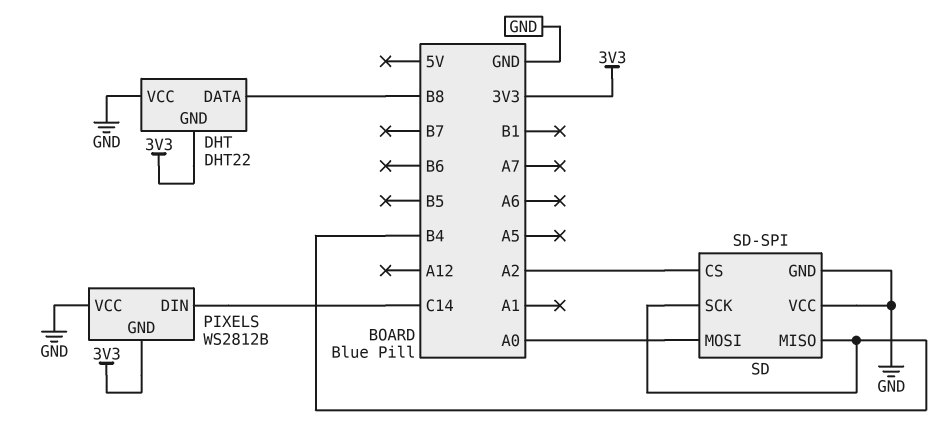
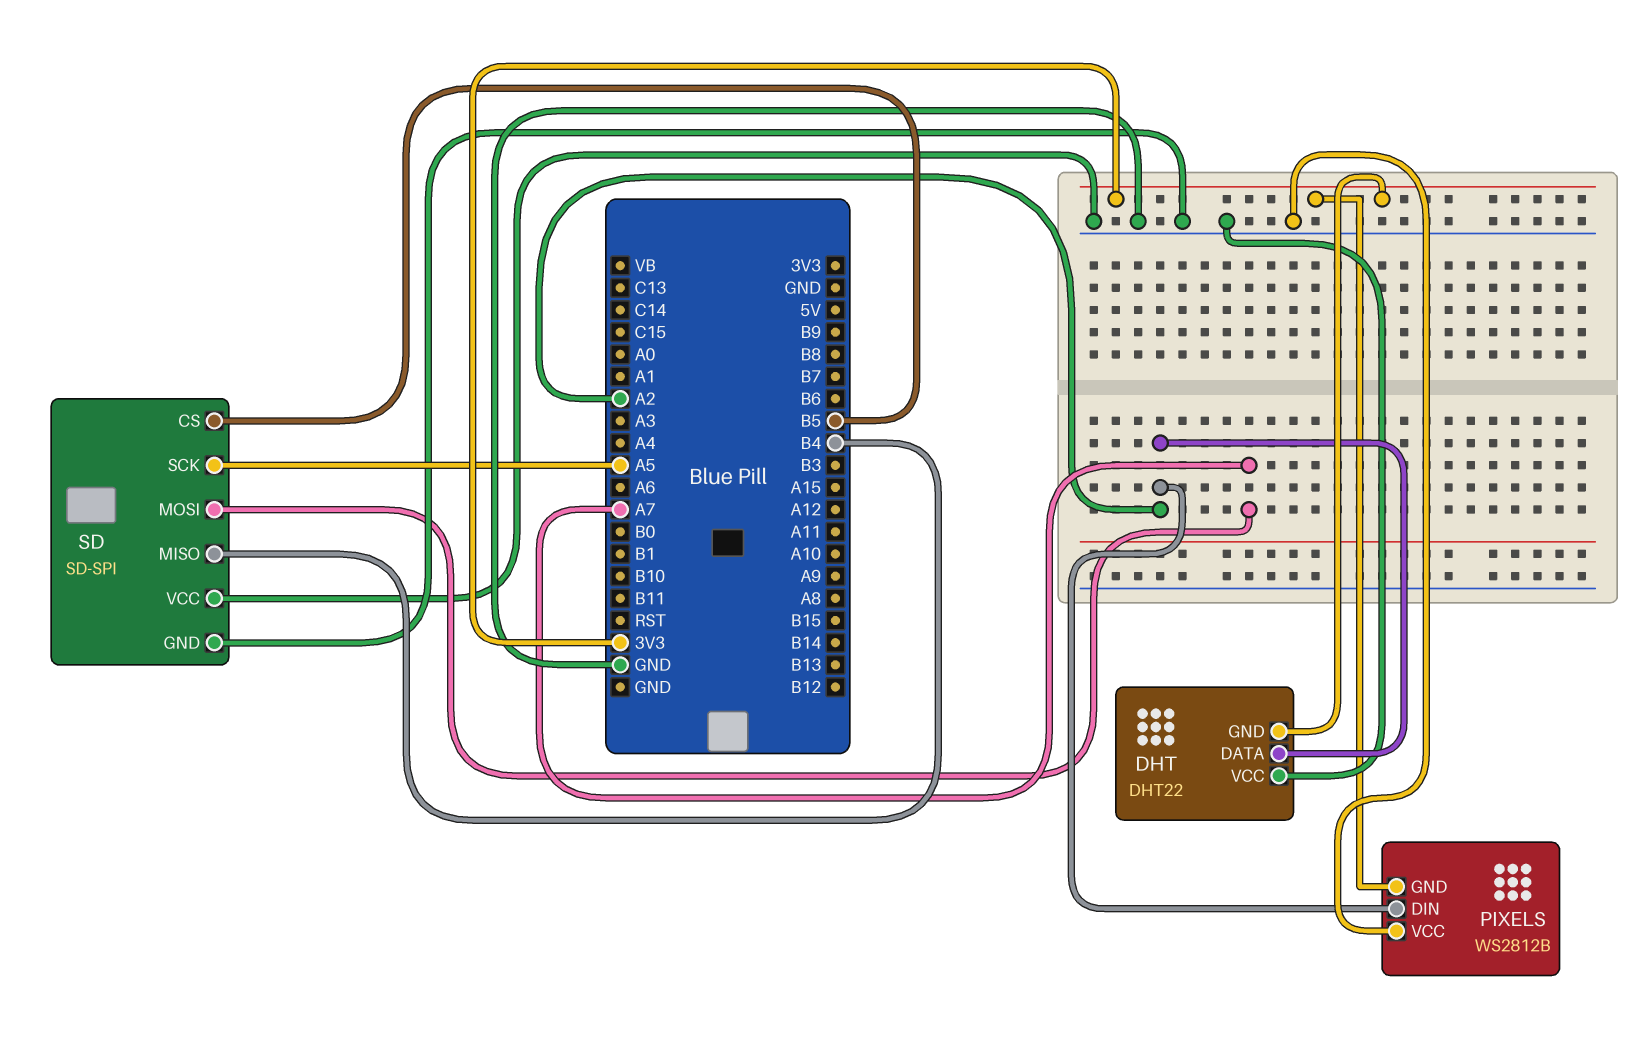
DHT pin DATA: B8 -> A2
PIXELS pin DIN: C14 -> A2
SD pin CS: A2 -> B5
SD pin MOSI: A0 -> A7
SD pin SCK: B4 -> A5

